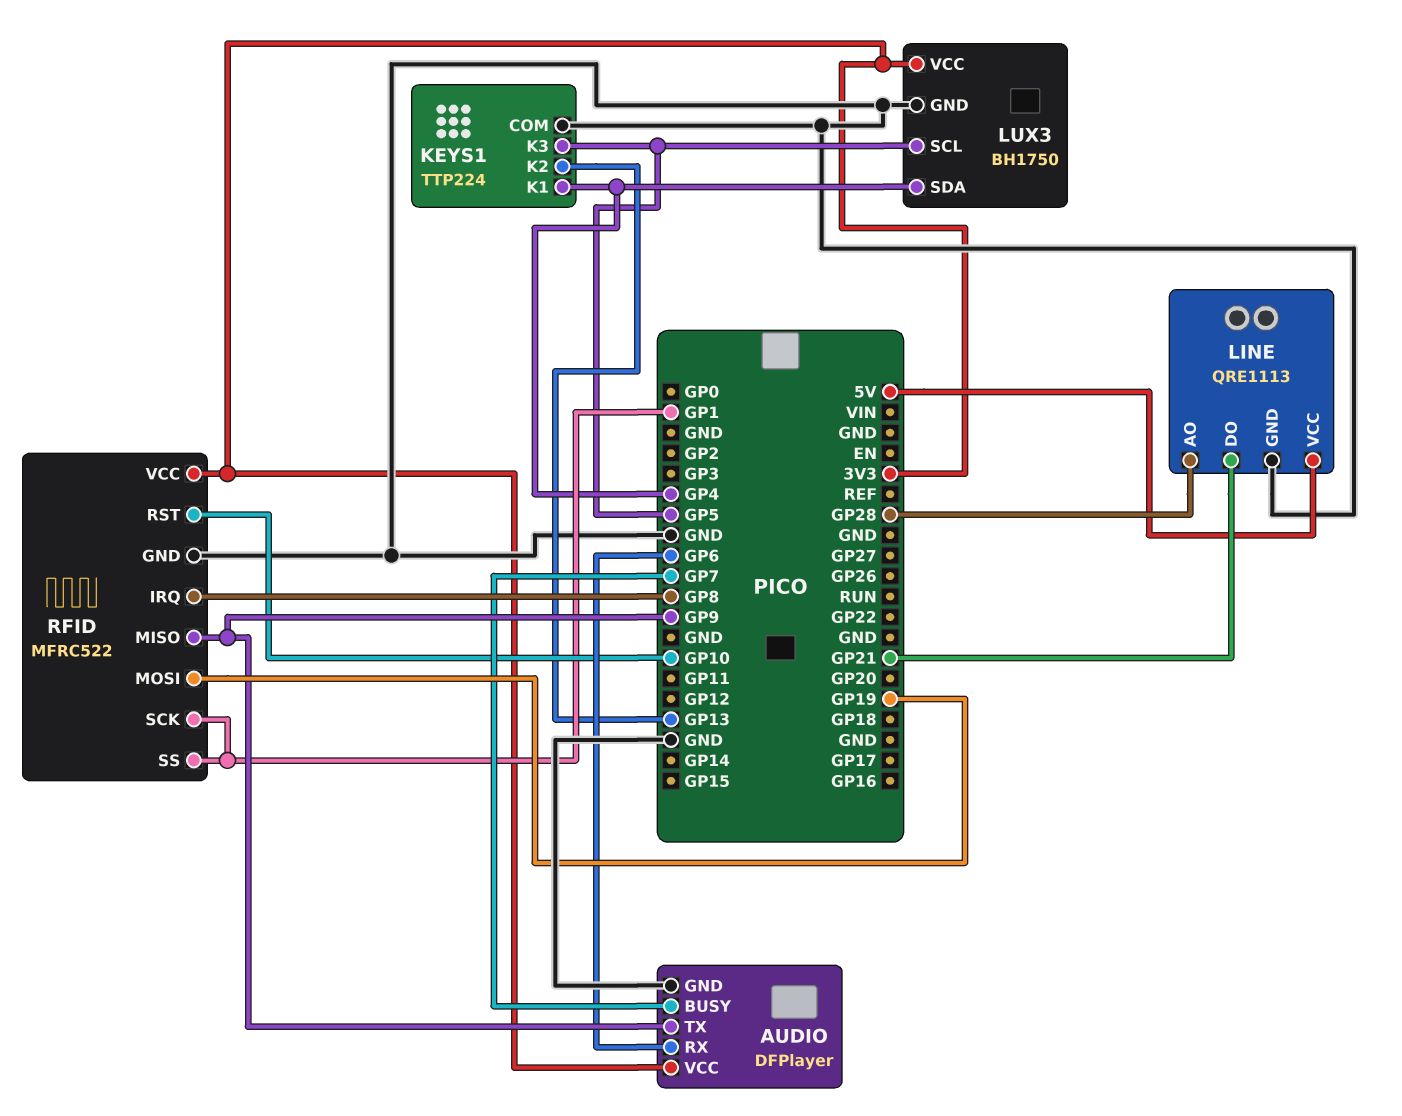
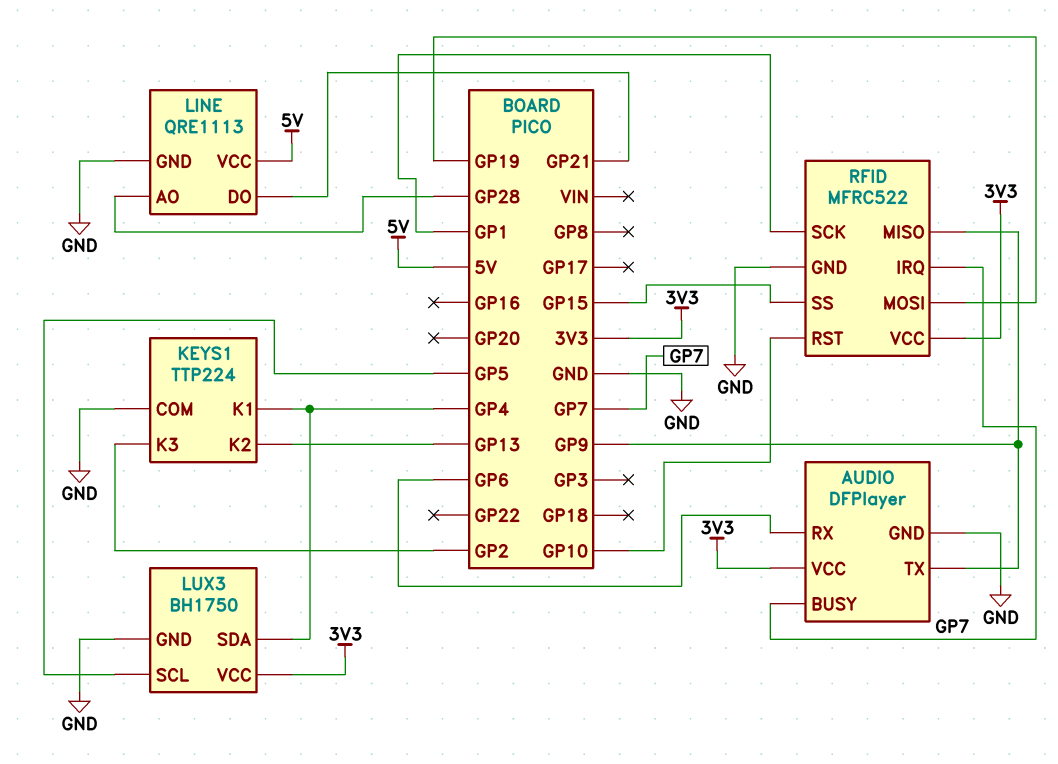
KEYS1 pin K3: GP5 -> GP2
RFID pin IRQ: GP8 -> GP7
RFID pin SS: GP1 -> GP15

